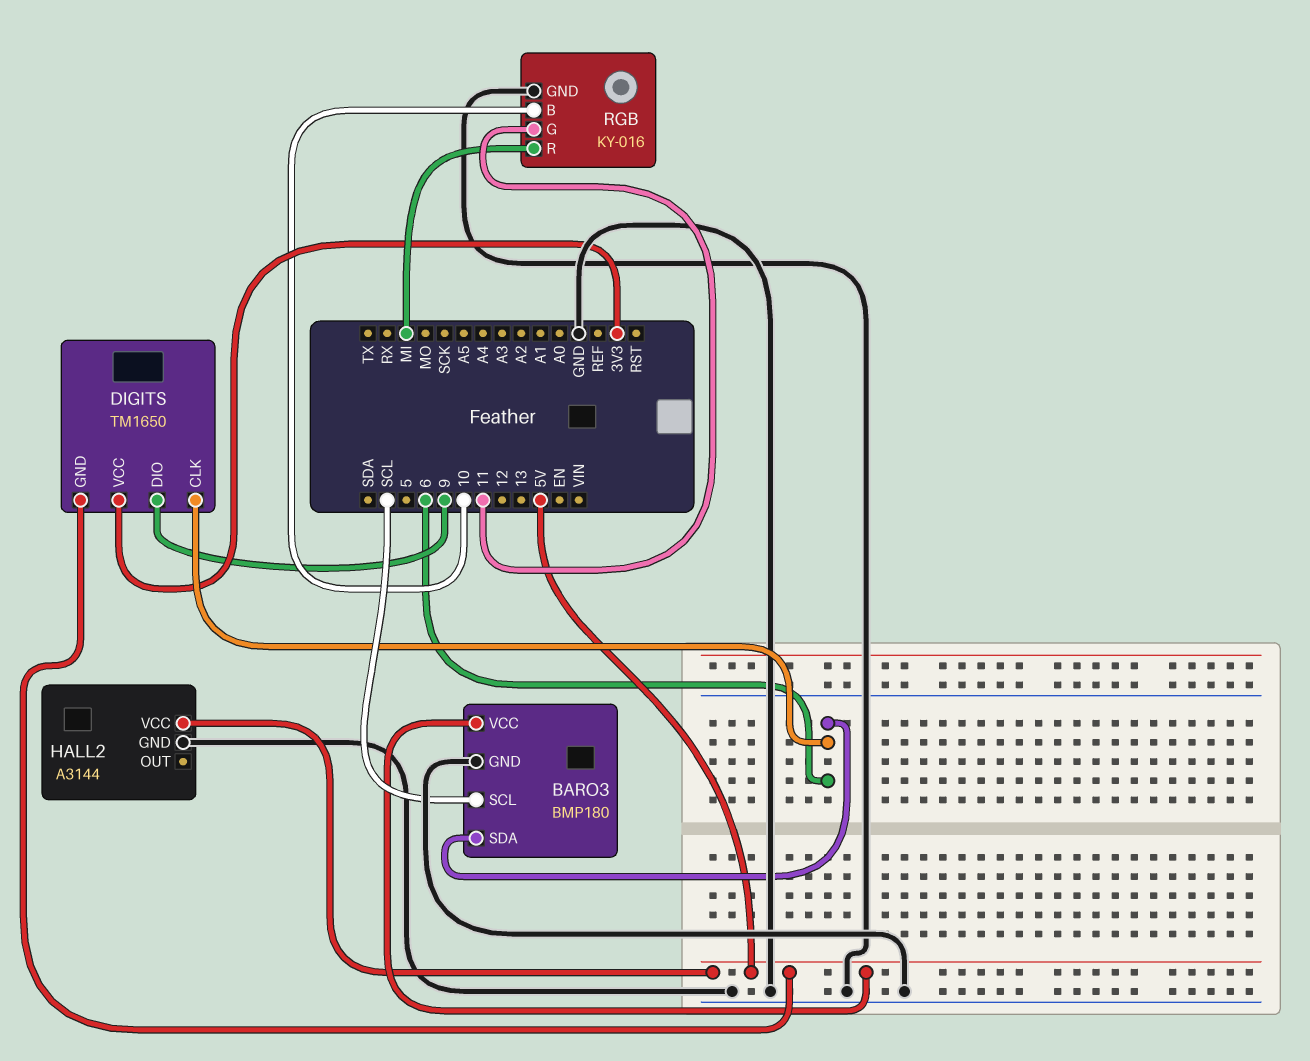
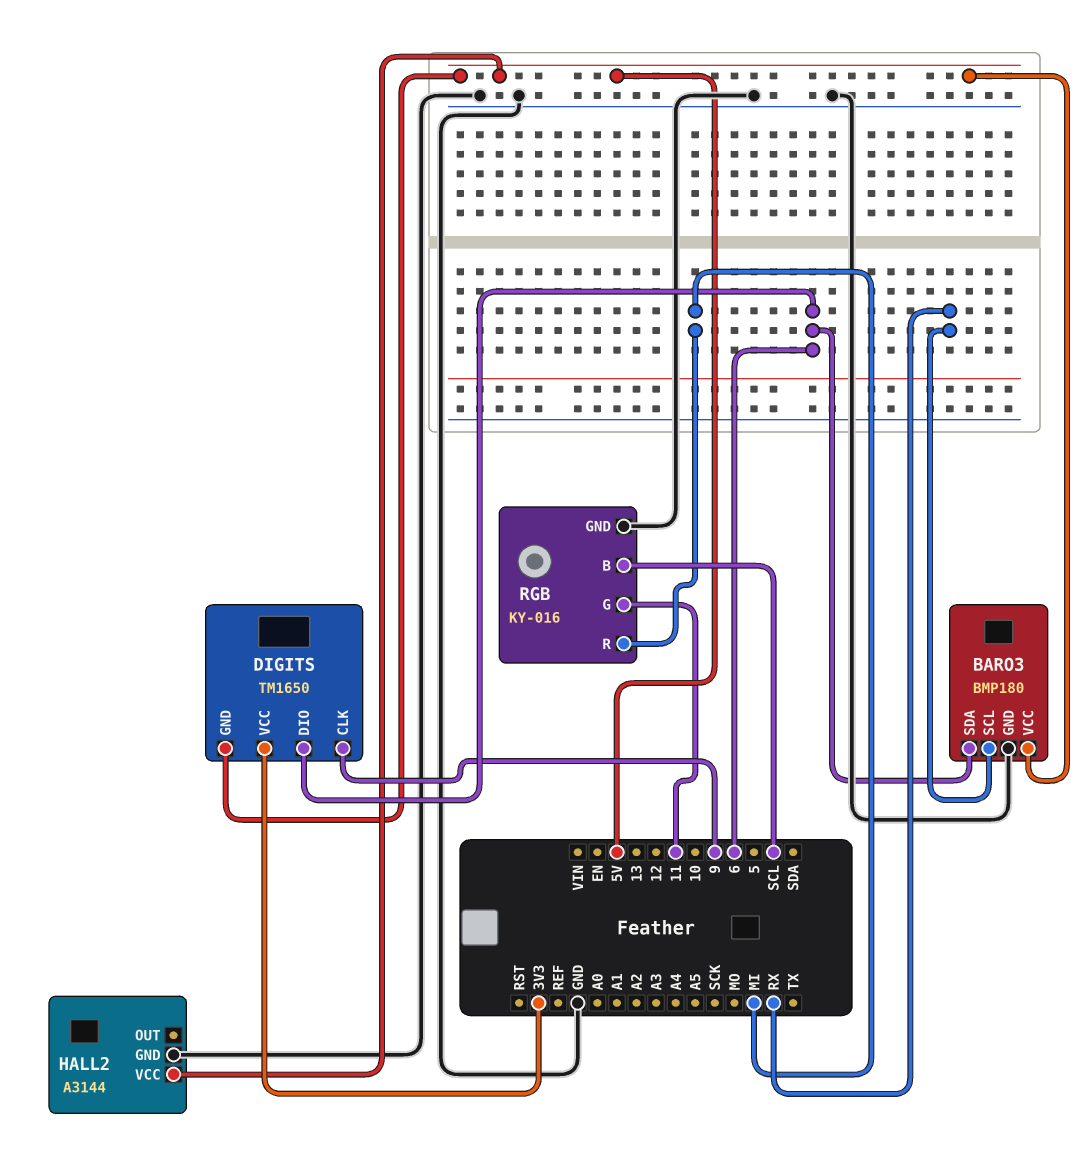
BARO3 pin SCL: SCL -> RX
DIGITS pin CLK: 6 -> 9
DIGITS pin DIO: 9 -> 6
RGB pin B: 10 -> SCL

